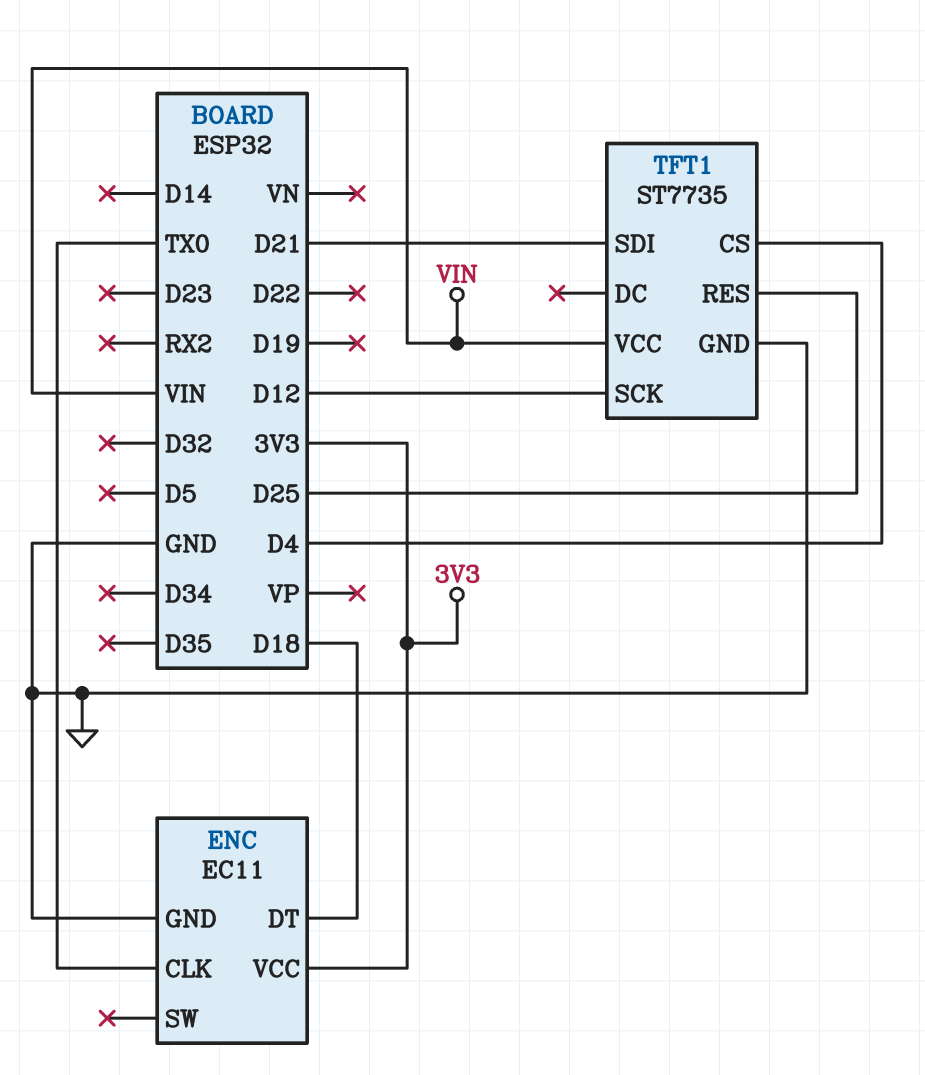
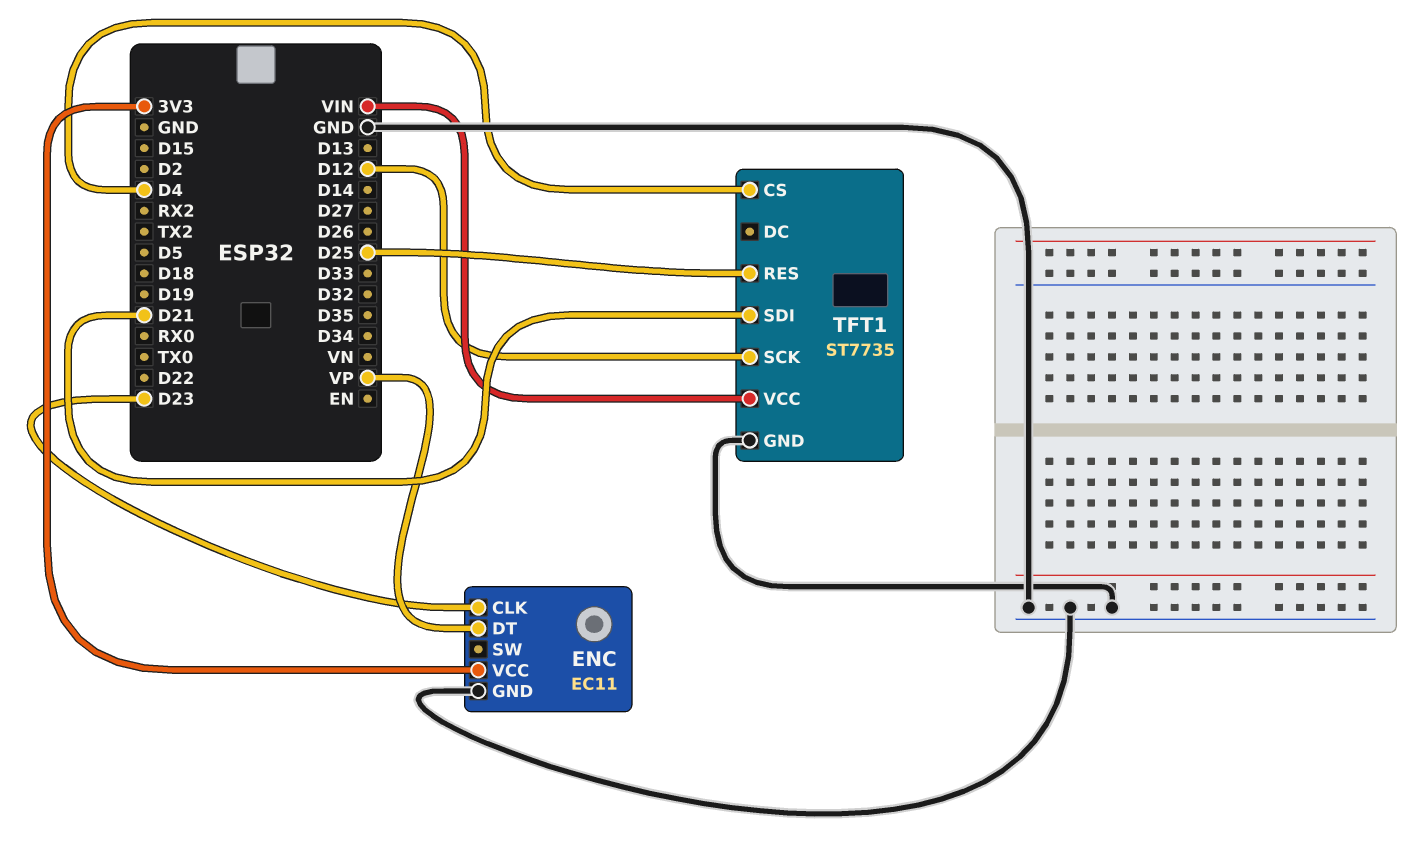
ENC pin CLK: TX0 -> D23
ENC pin DT: D18 -> VP

